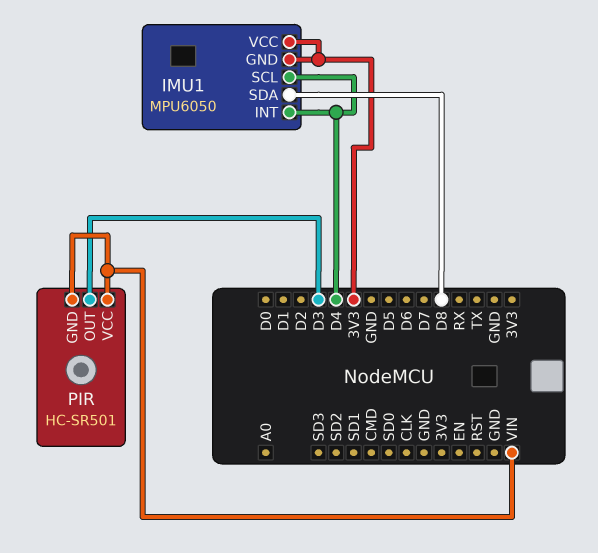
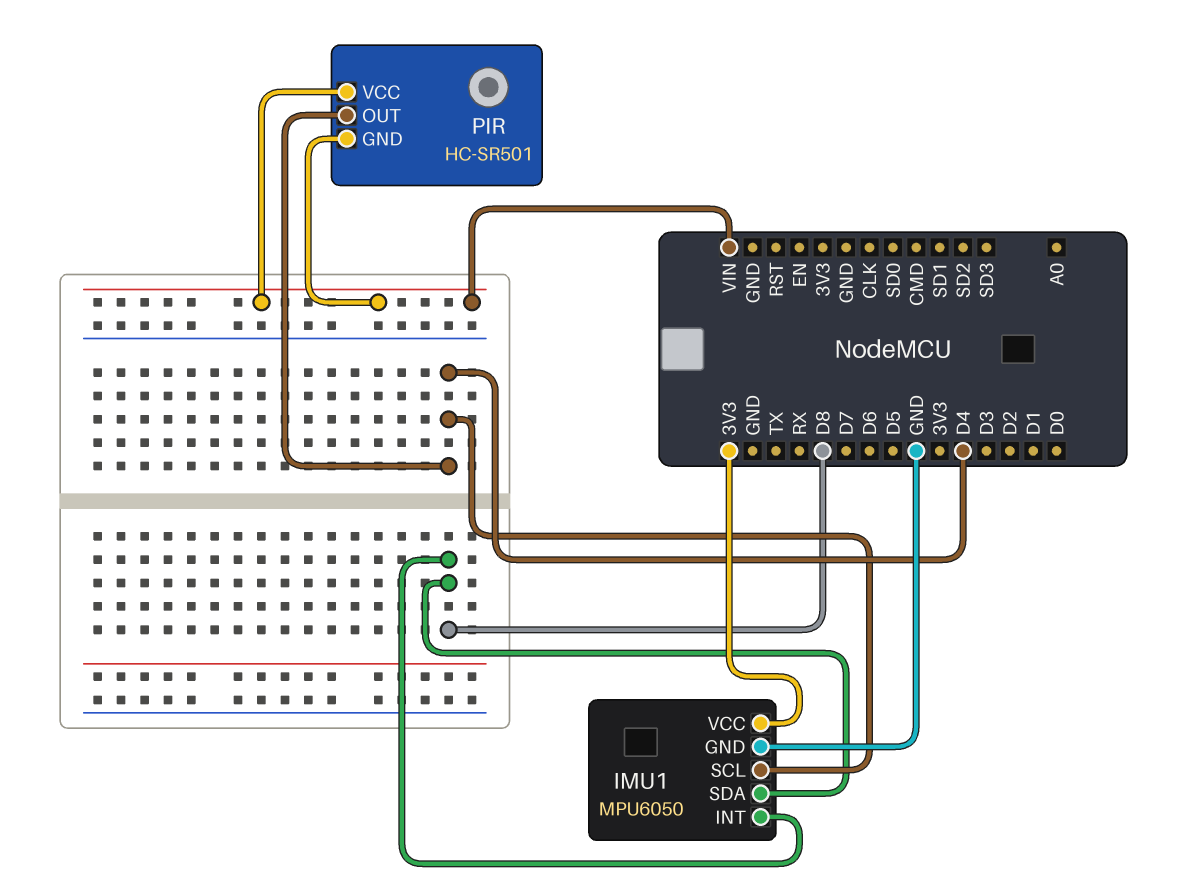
IMU1 pin GND: 3V3 -> GND
IMU1 pin INT: D4 -> D8
PIR pin OUT: D3 -> D4

